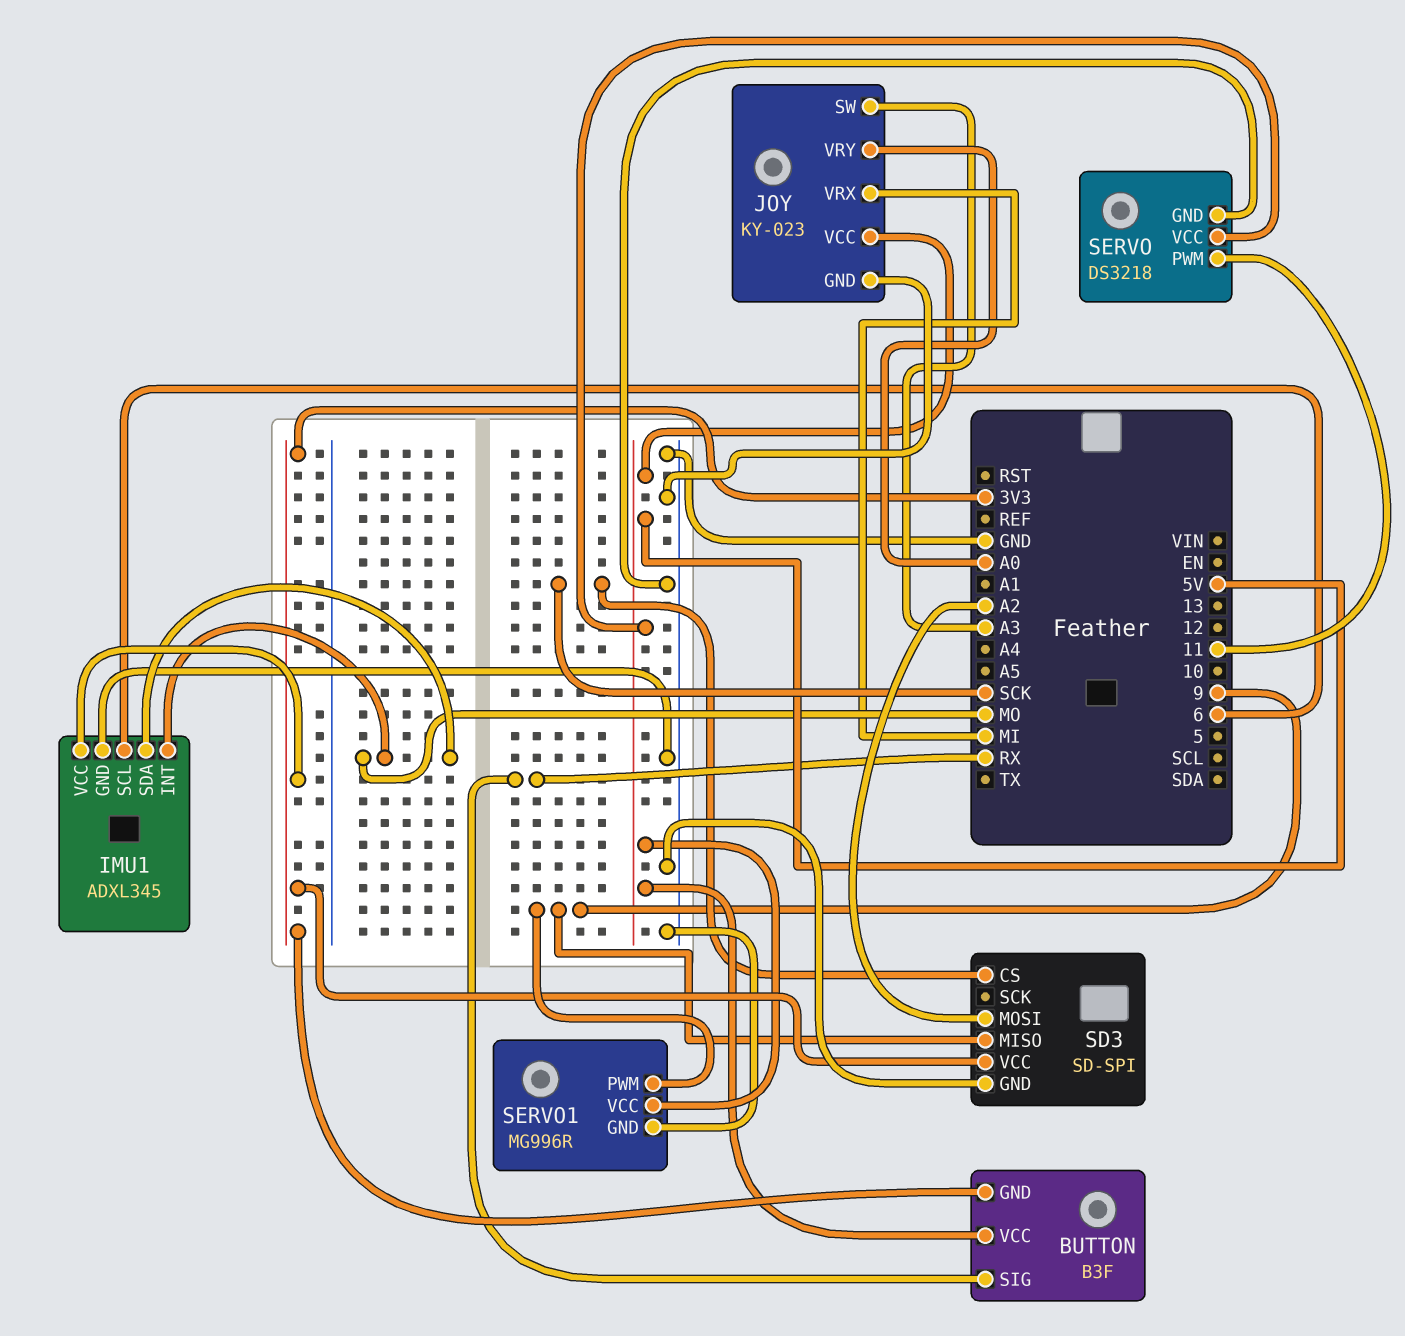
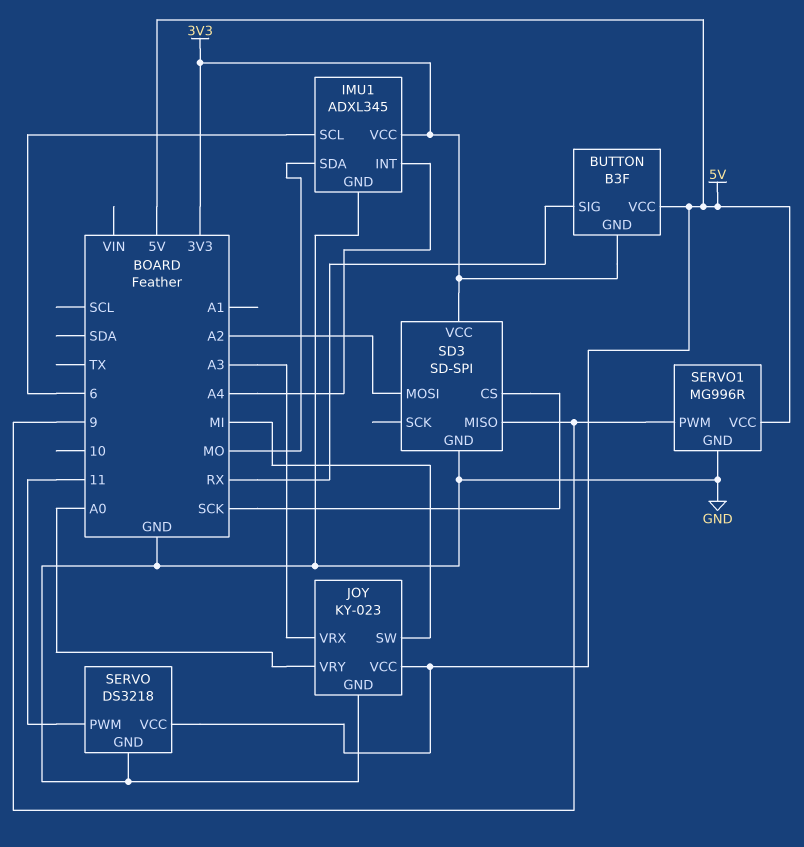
IMU1 pin INT: MO -> A4
JOY pin SW: A3 -> MI
JOY pin VRX: MI -> A3

